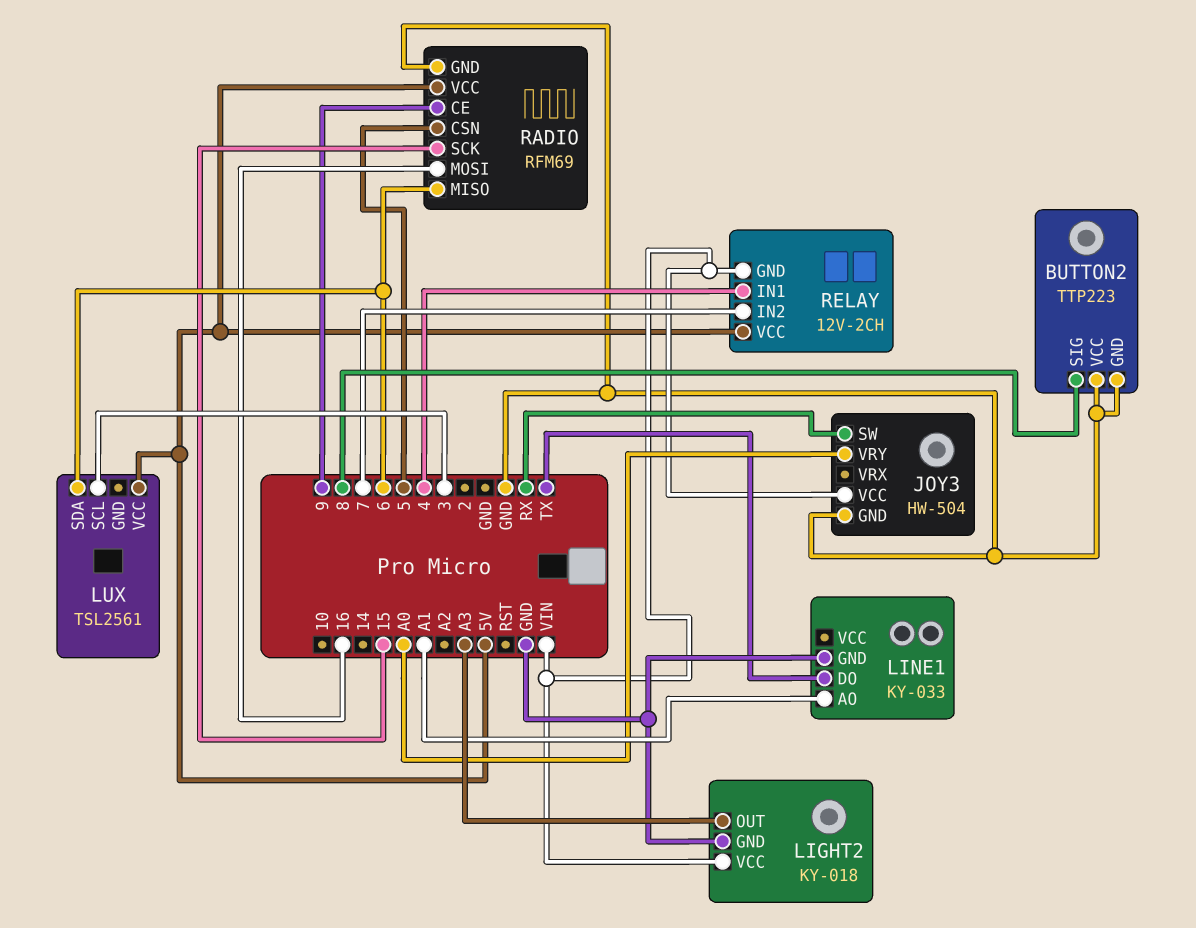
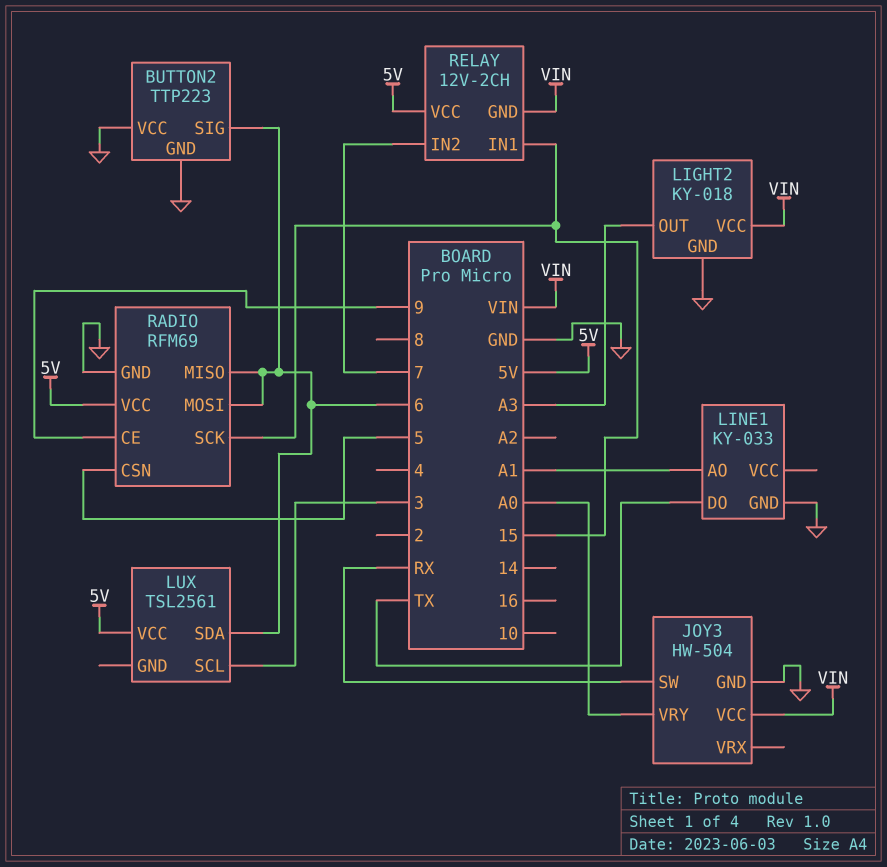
BUTTON2 pin SIG: 8 -> 6
RADIO pin MOSI: 16 -> 6
RELAY pin IN1: 4 -> 15

